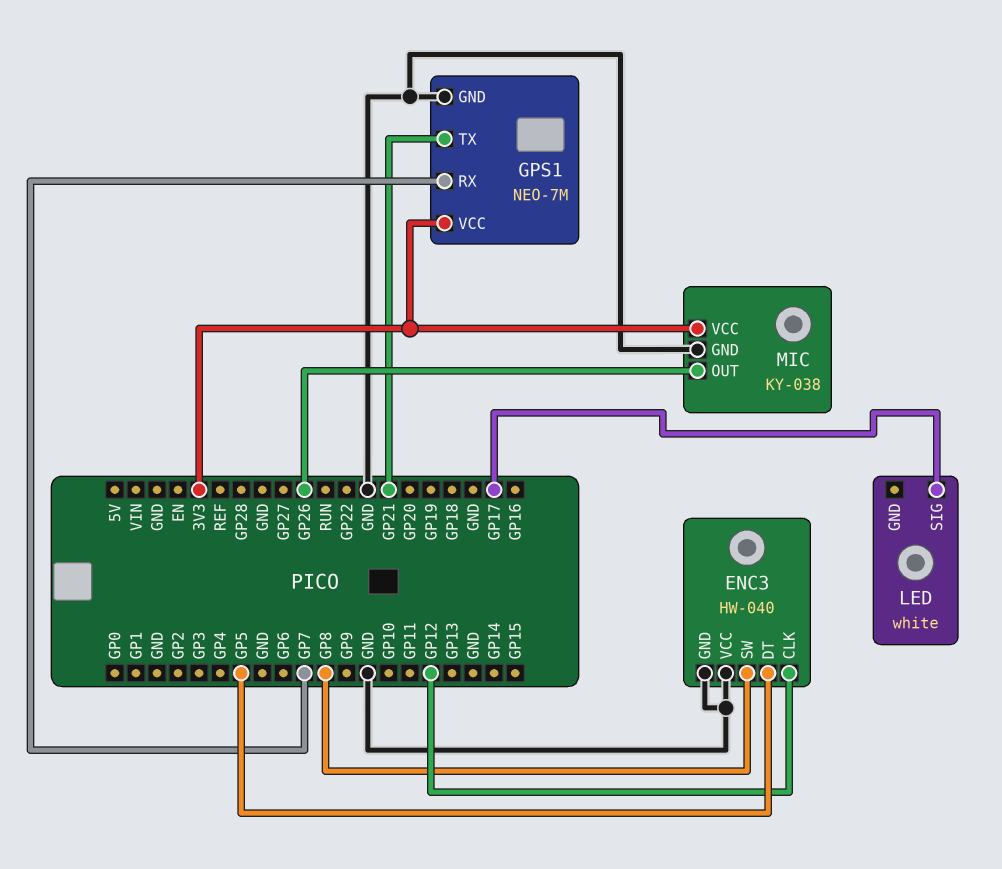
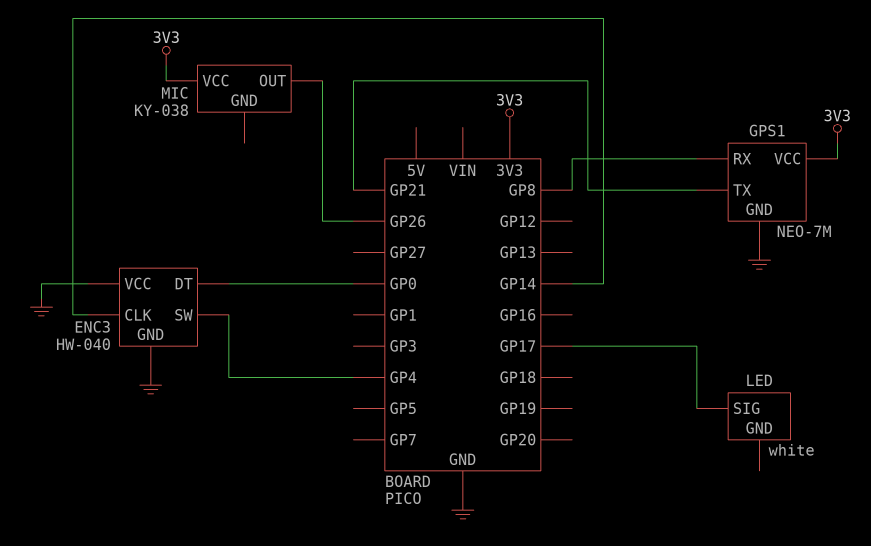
ENC3 pin CLK: GP12 -> GP14
ENC3 pin DT: GP5 -> GP0
ENC3 pin SW: GP8 -> GP4
GPS1 pin RX: GP7 -> GP8
MIC pin GND: GND -> none

